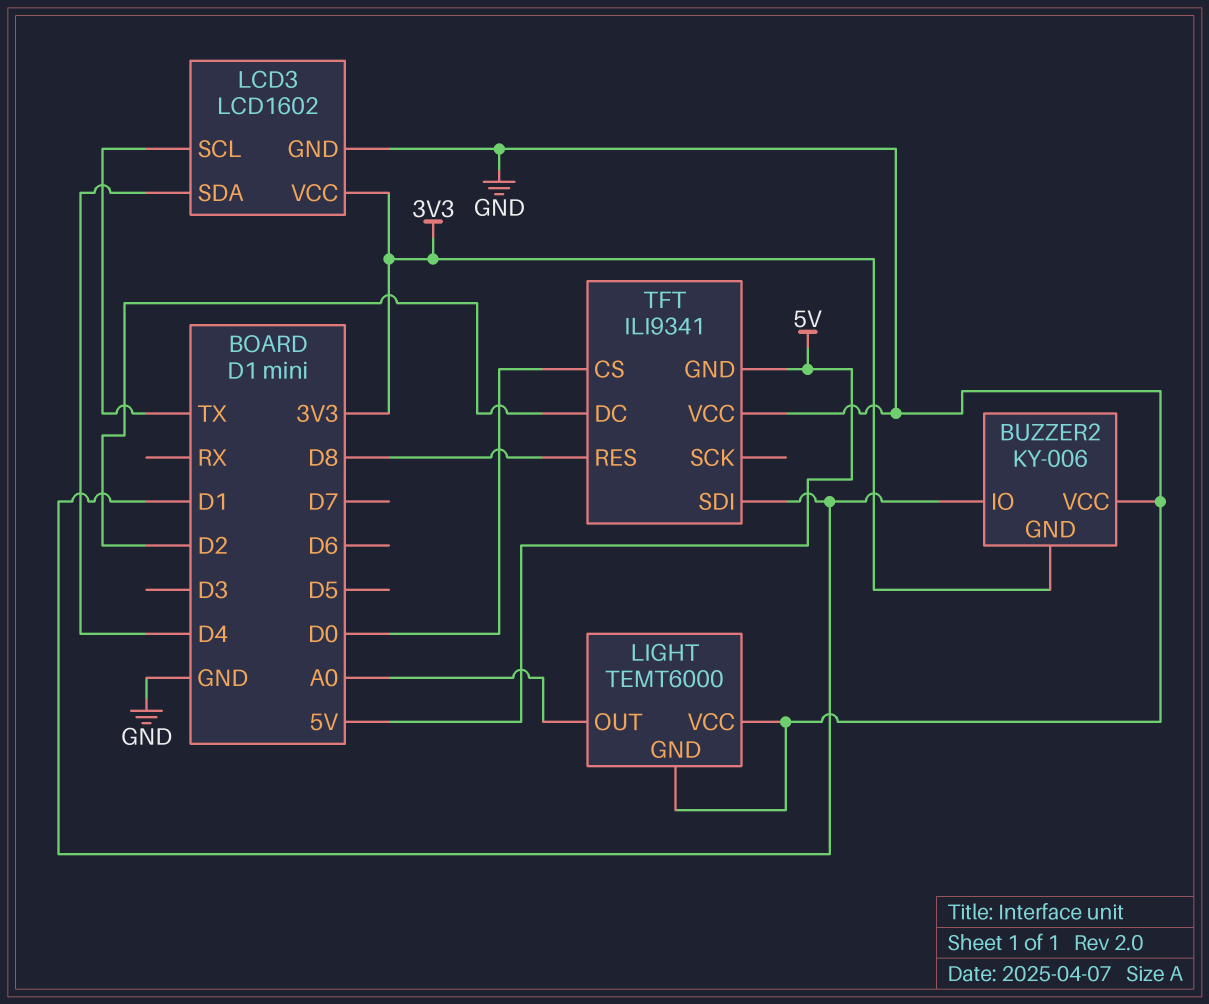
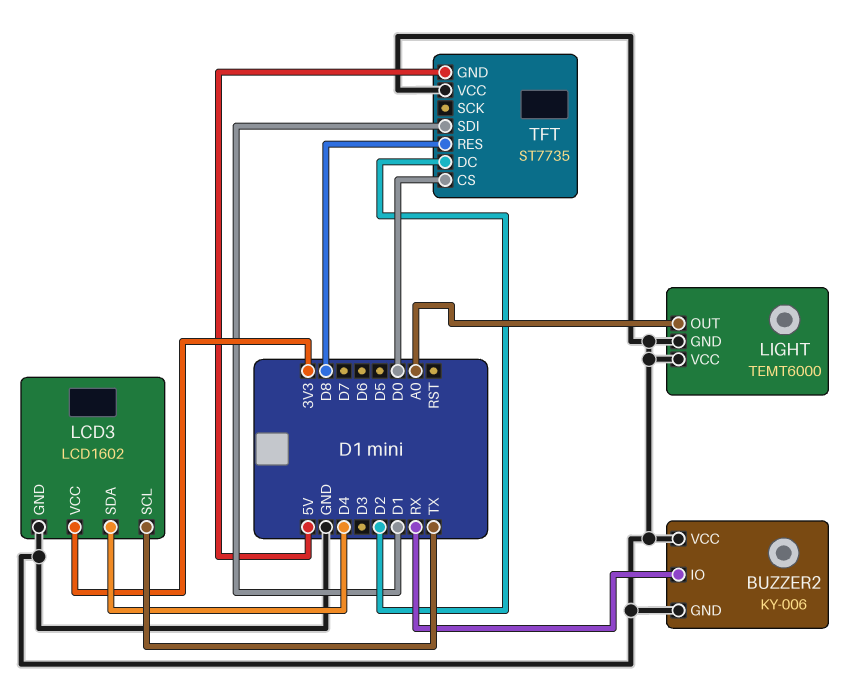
BUZZER2 pin GND: 3V3 -> GND
BUZZER2 pin IO: D1 -> RX
TFT: ILI9341 -> ST7735

